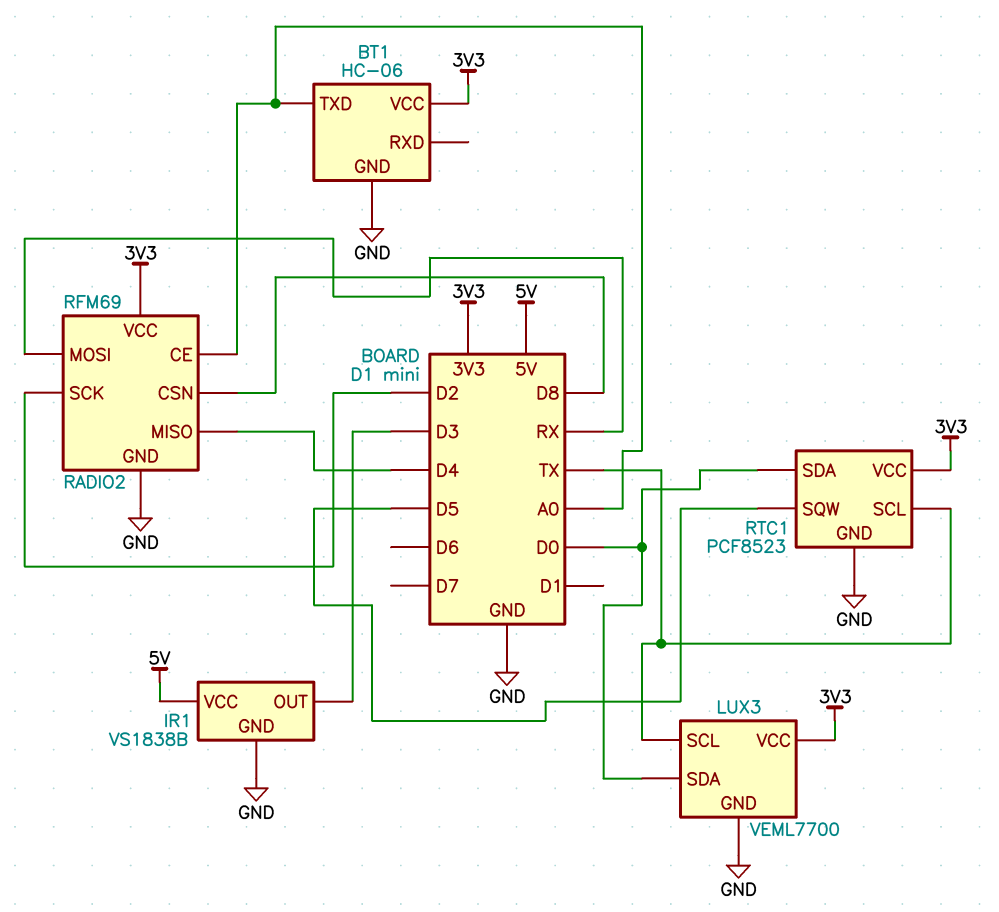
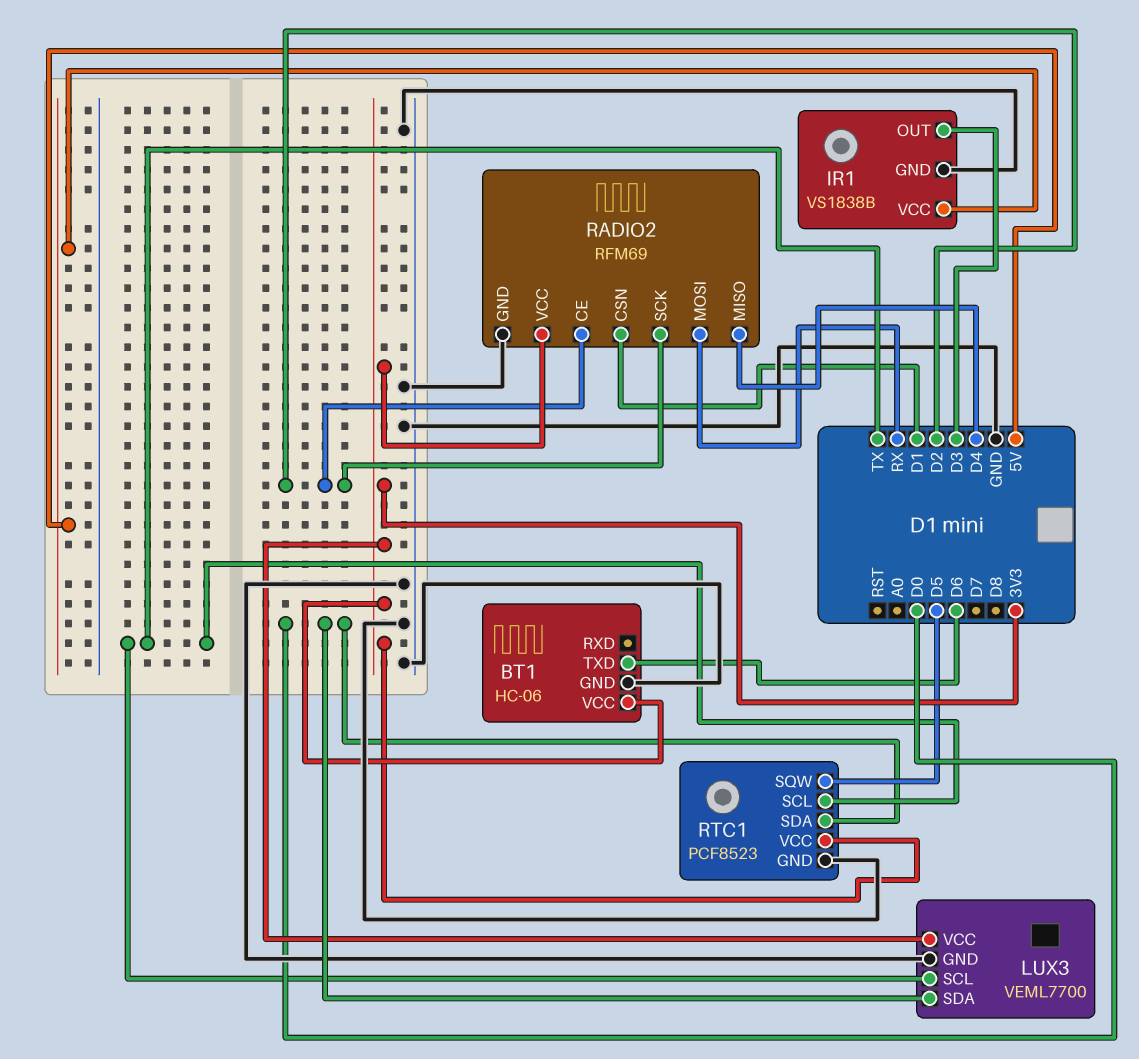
BT1 pin TXD: A0 -> D6
RADIO2 pin CE: A0 -> D2
RADIO2 pin CSN: D8 -> D1

